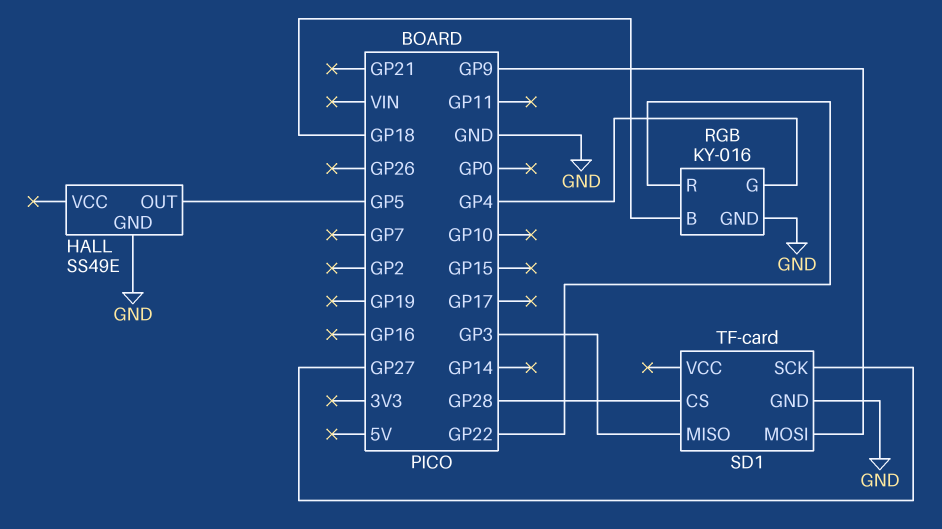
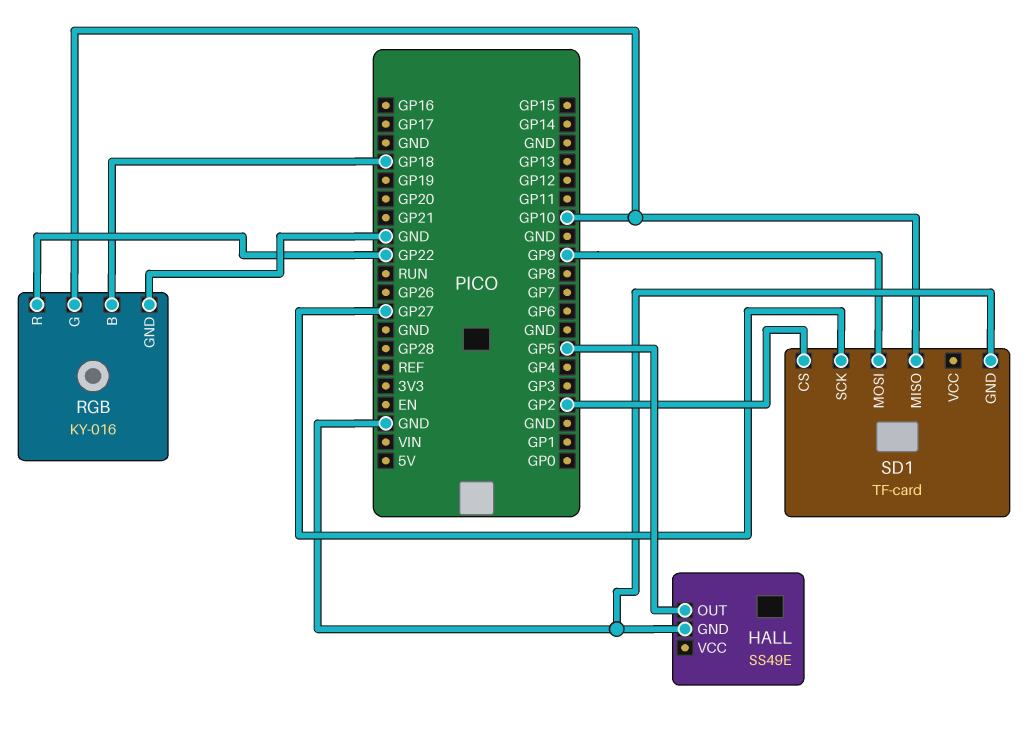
RGB pin G: GP4 -> GP10
SD1 pin CS: GP28 -> GP2
SD1 pin MISO: GP3 -> GP10

